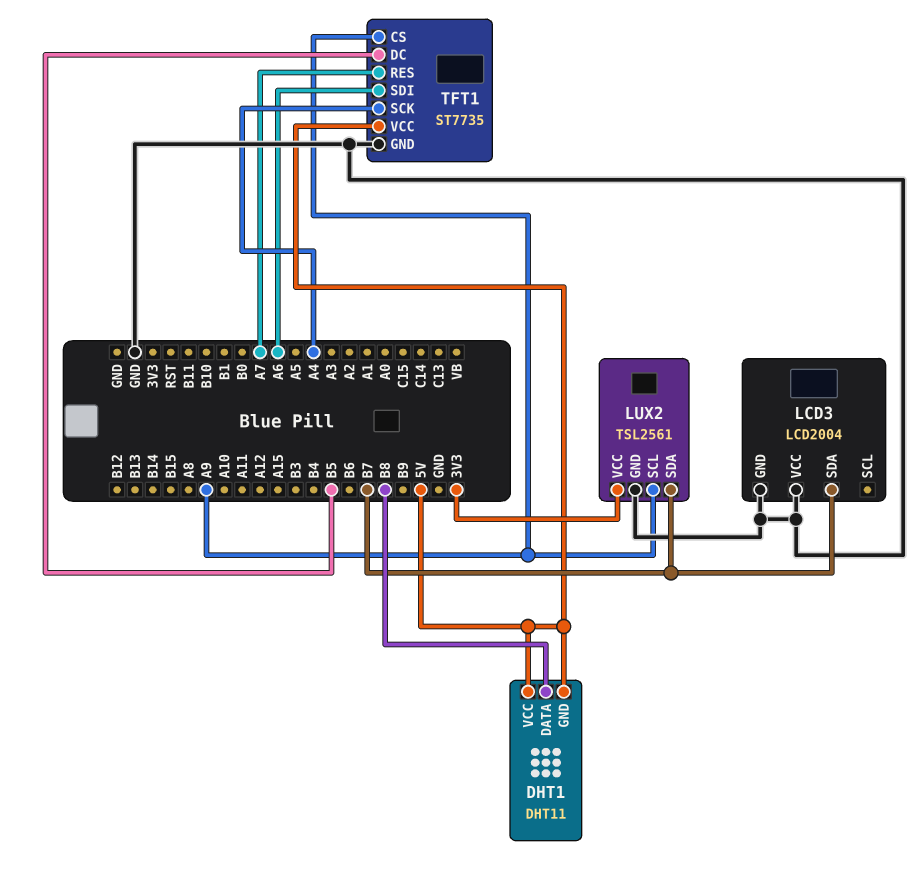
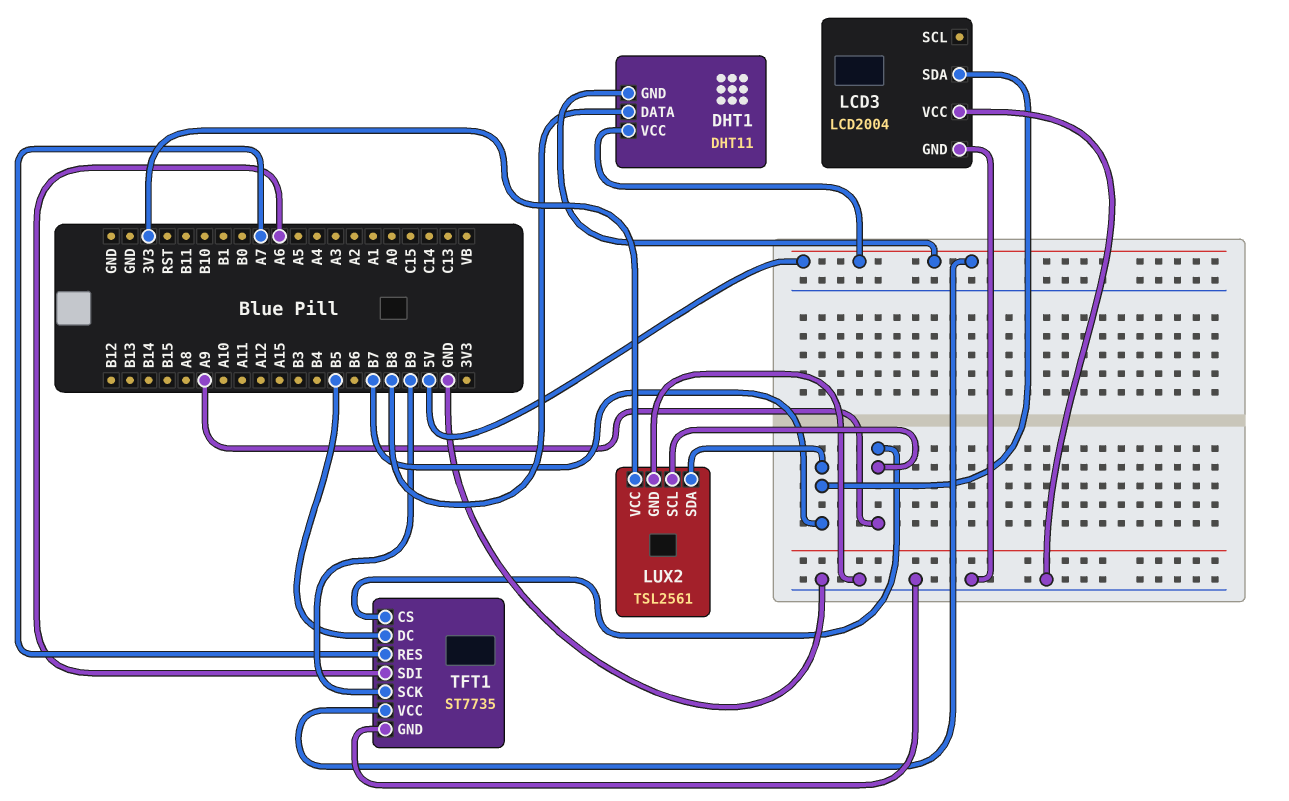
TFT1 pin SCK: A4 -> B9

